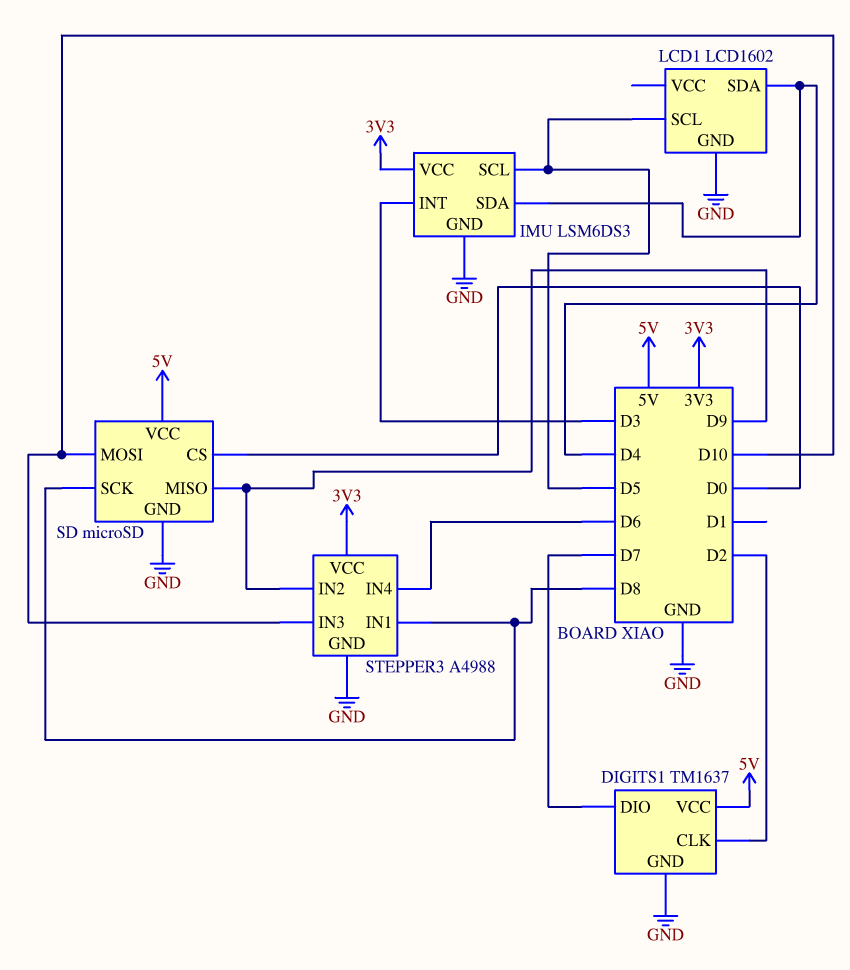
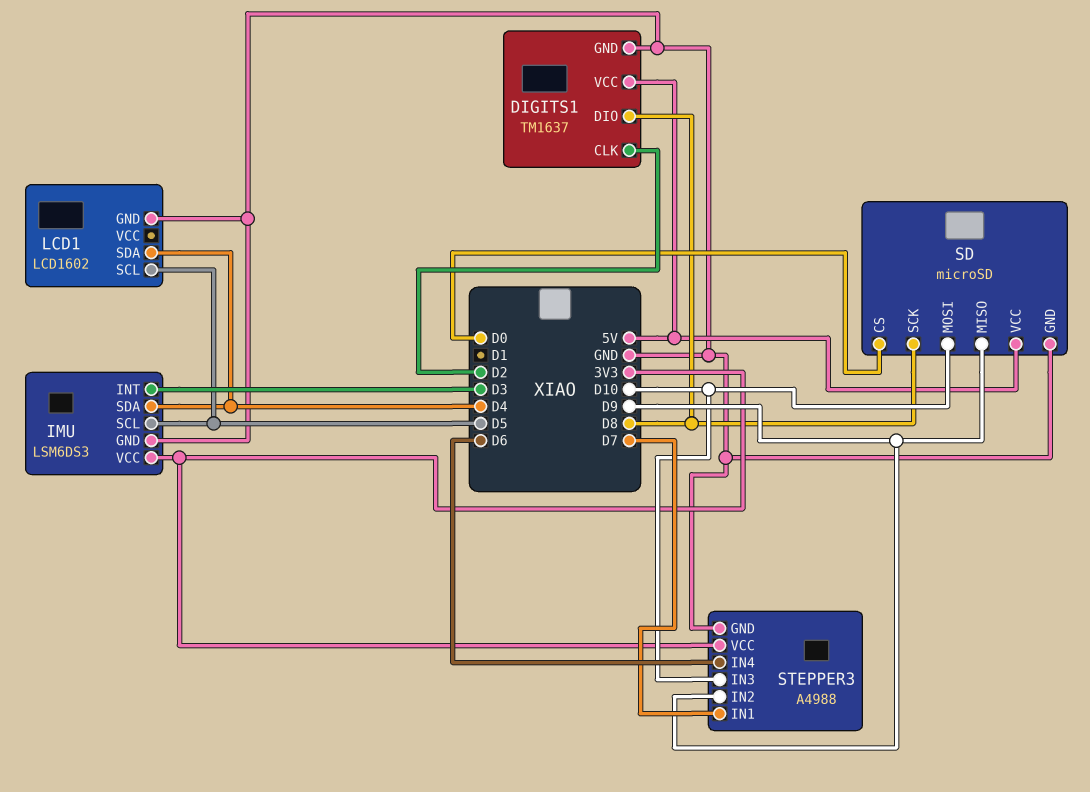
DIGITS1 pin DIO: D7 -> D8
STEPPER3 pin IN1: D8 -> D7

